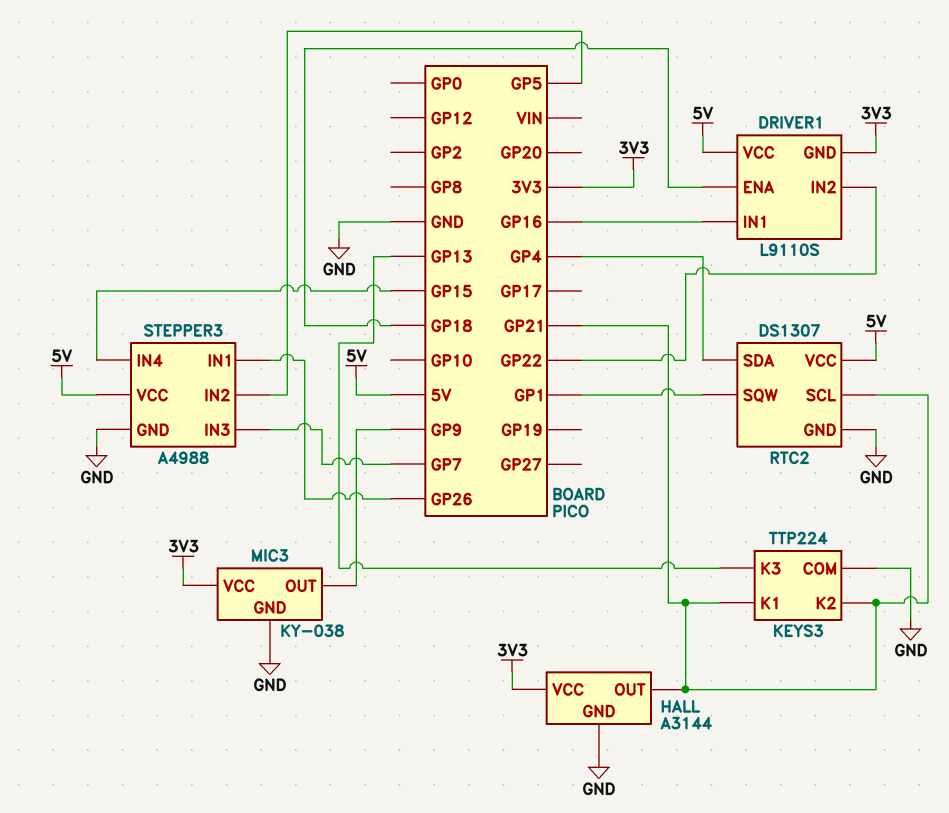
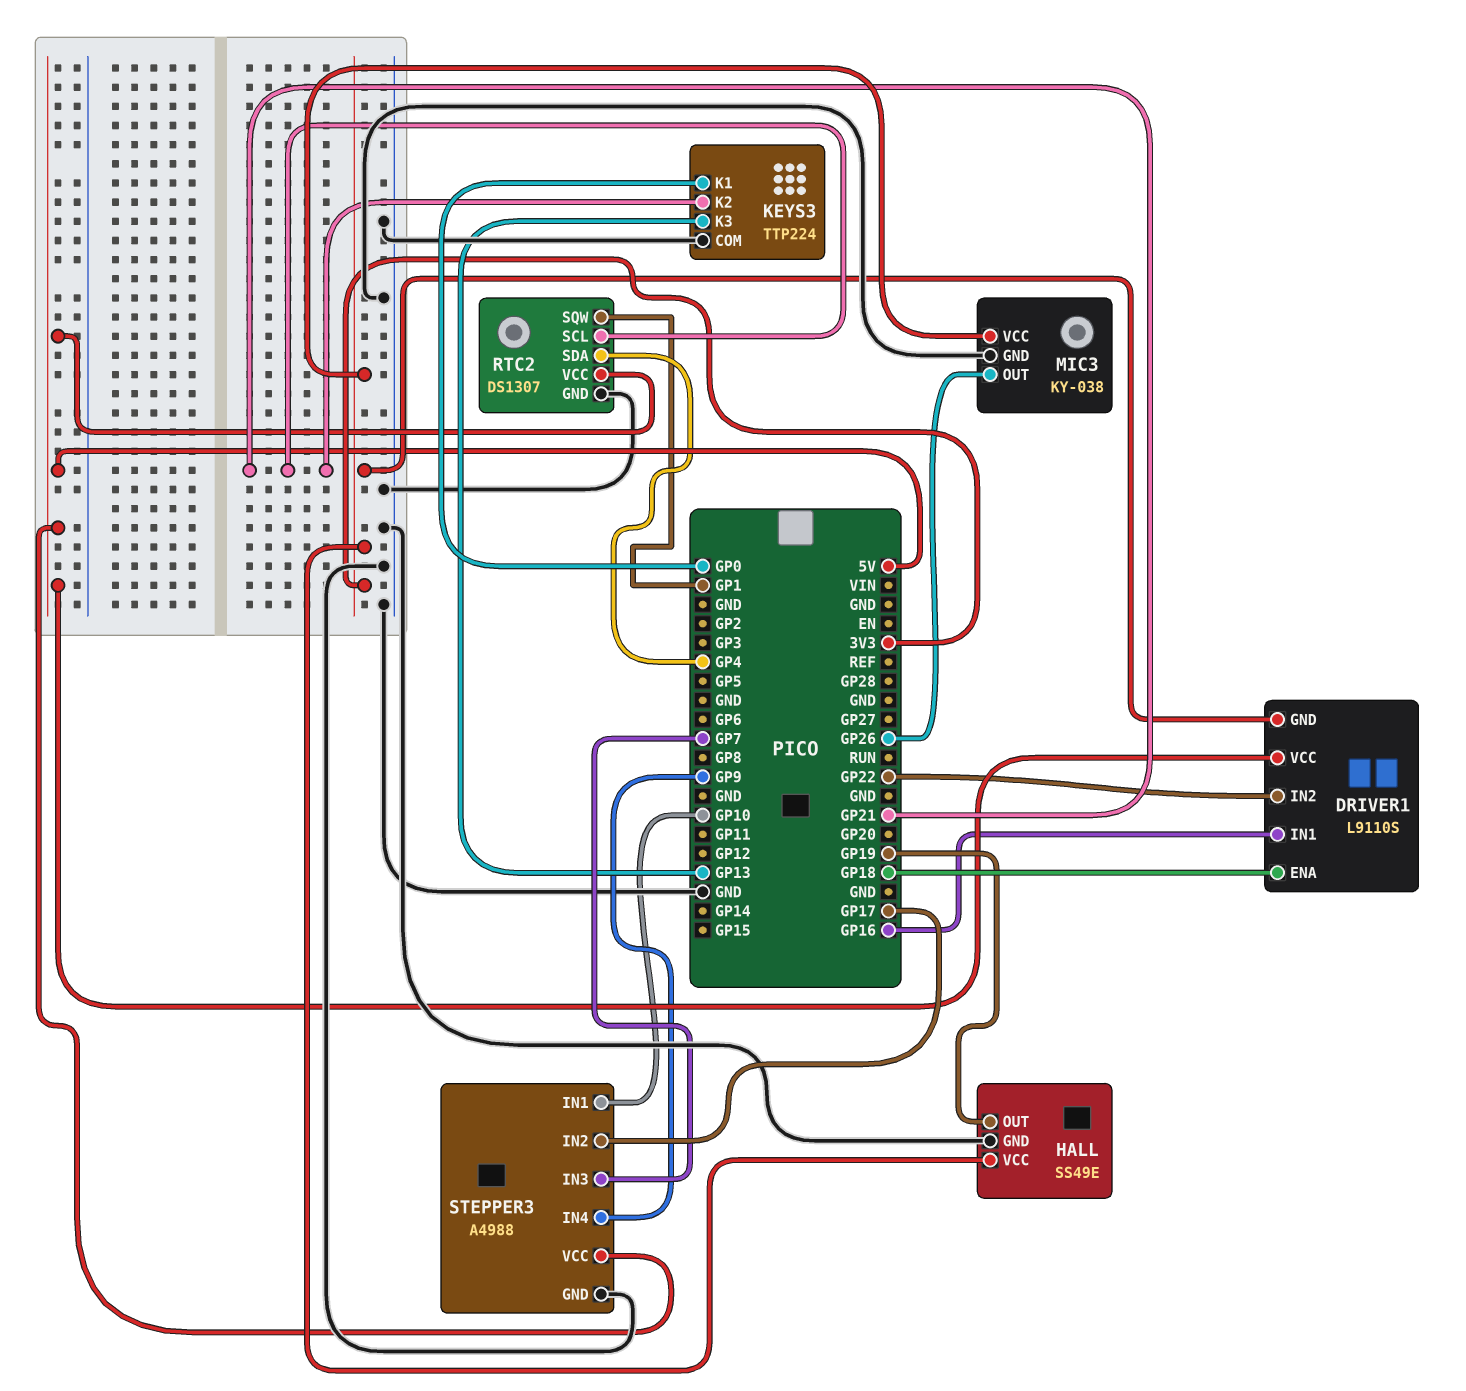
HALL: A3144 -> SS49E
HALL pin OUT: GP21 -> GP19
KEYS3 pin K1: GP21 -> GP0
MIC3 pin OUT: GP9 -> GP26
STEPPER3 pin IN1: GP26 -> GP10
STEPPER3 pin IN2: GP5 -> GP17
STEPPER3 pin IN4: GP15 -> GP9

